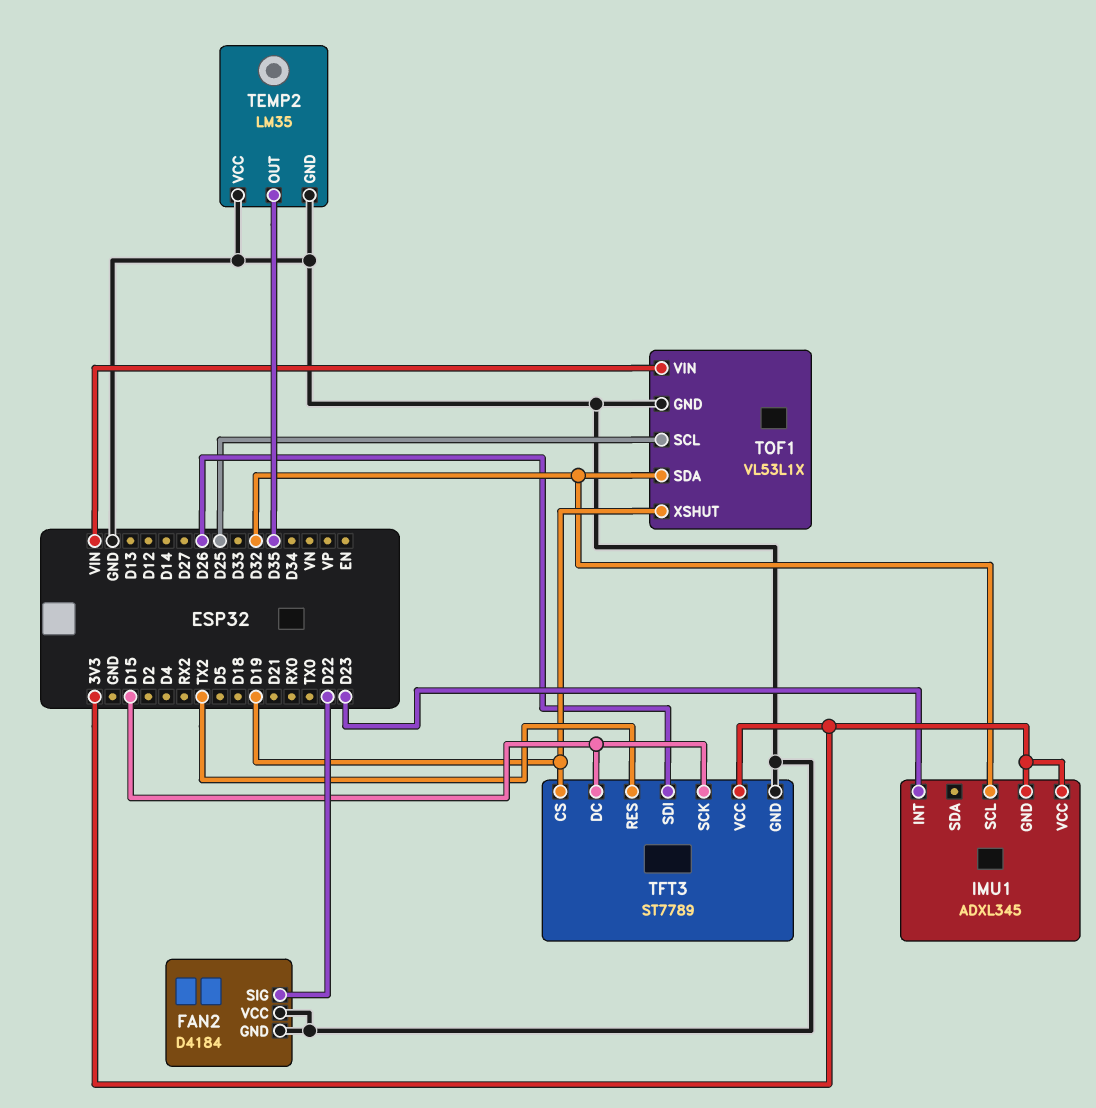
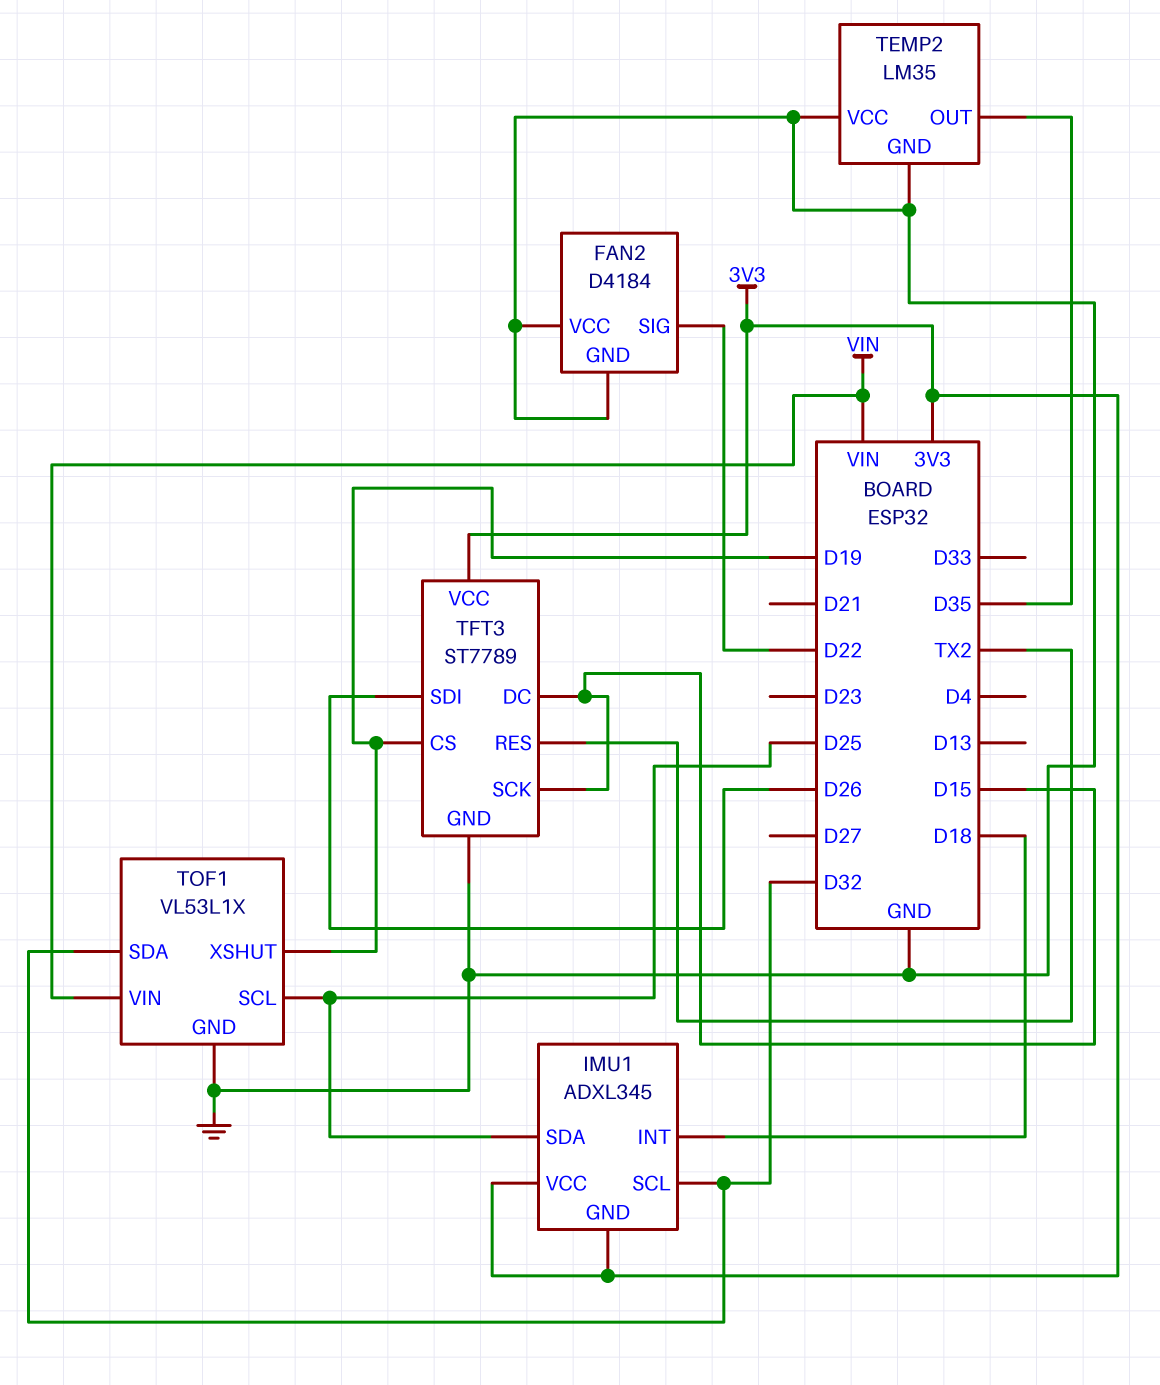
IMU1 pin INT: D23 -> D18
IMU1 pin SDA: none -> D25

